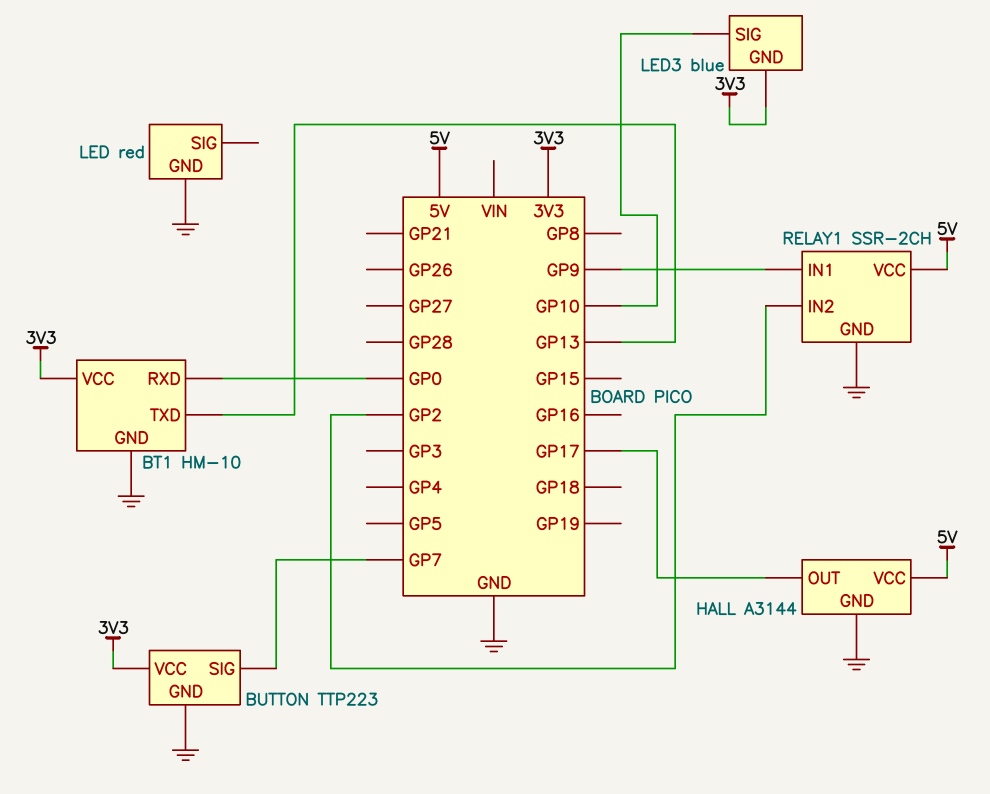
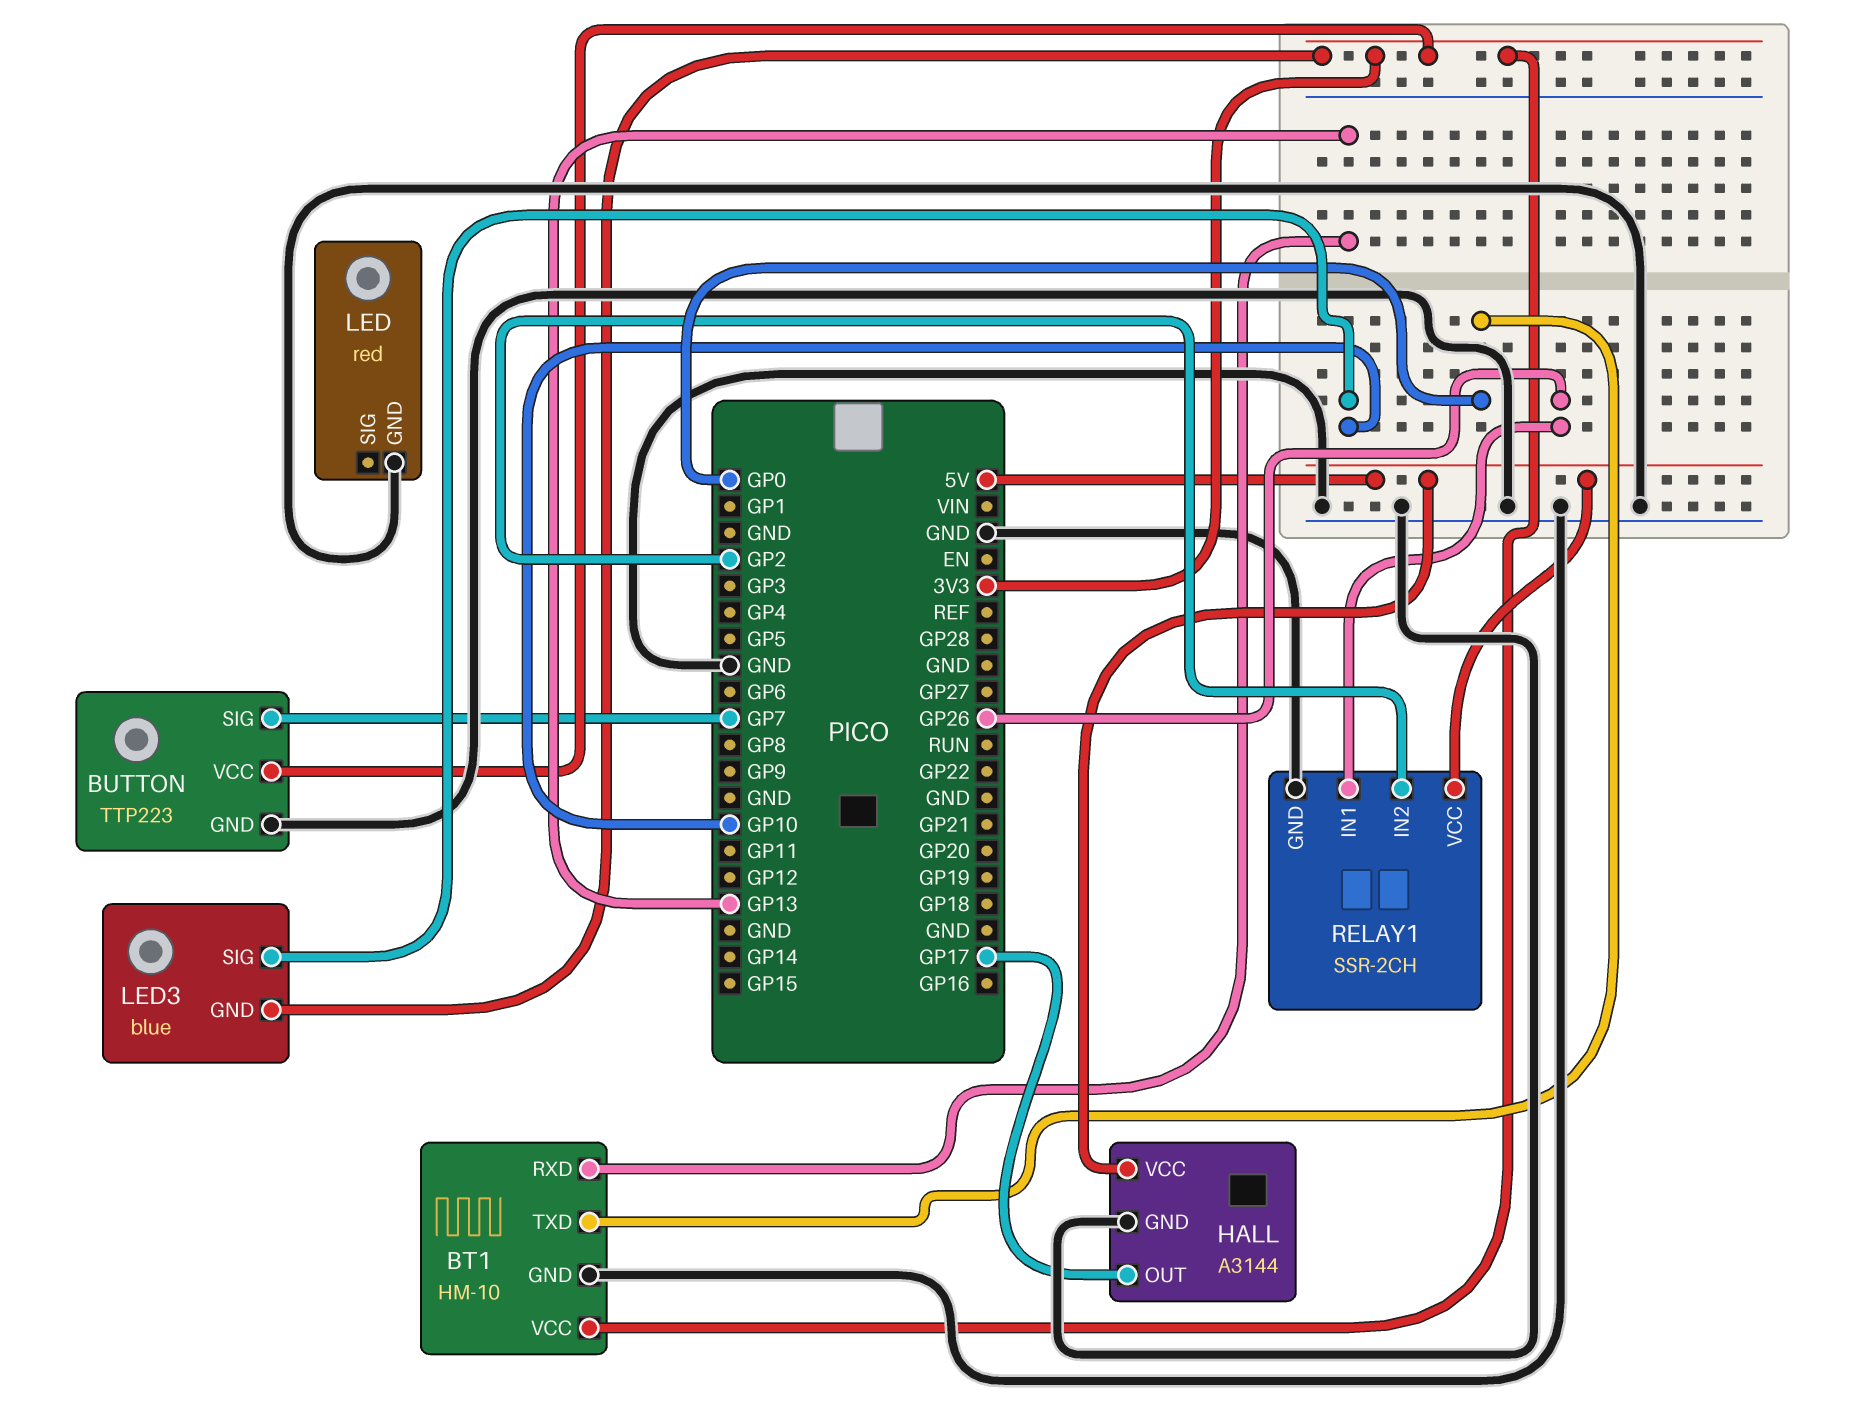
BT1 pin RXD: GP0 -> GP13
BT1 pin TXD: GP13 -> GP0
RELAY1 pin IN1: GP9 -> GP26

